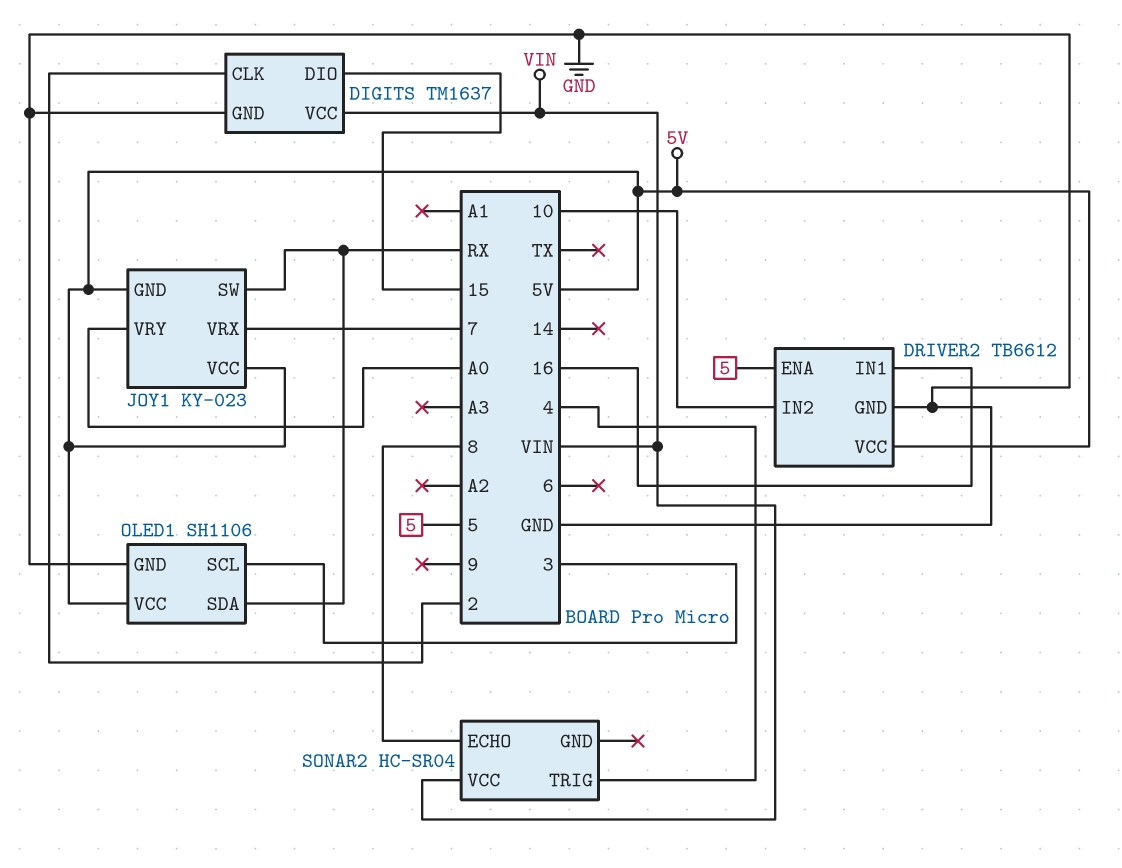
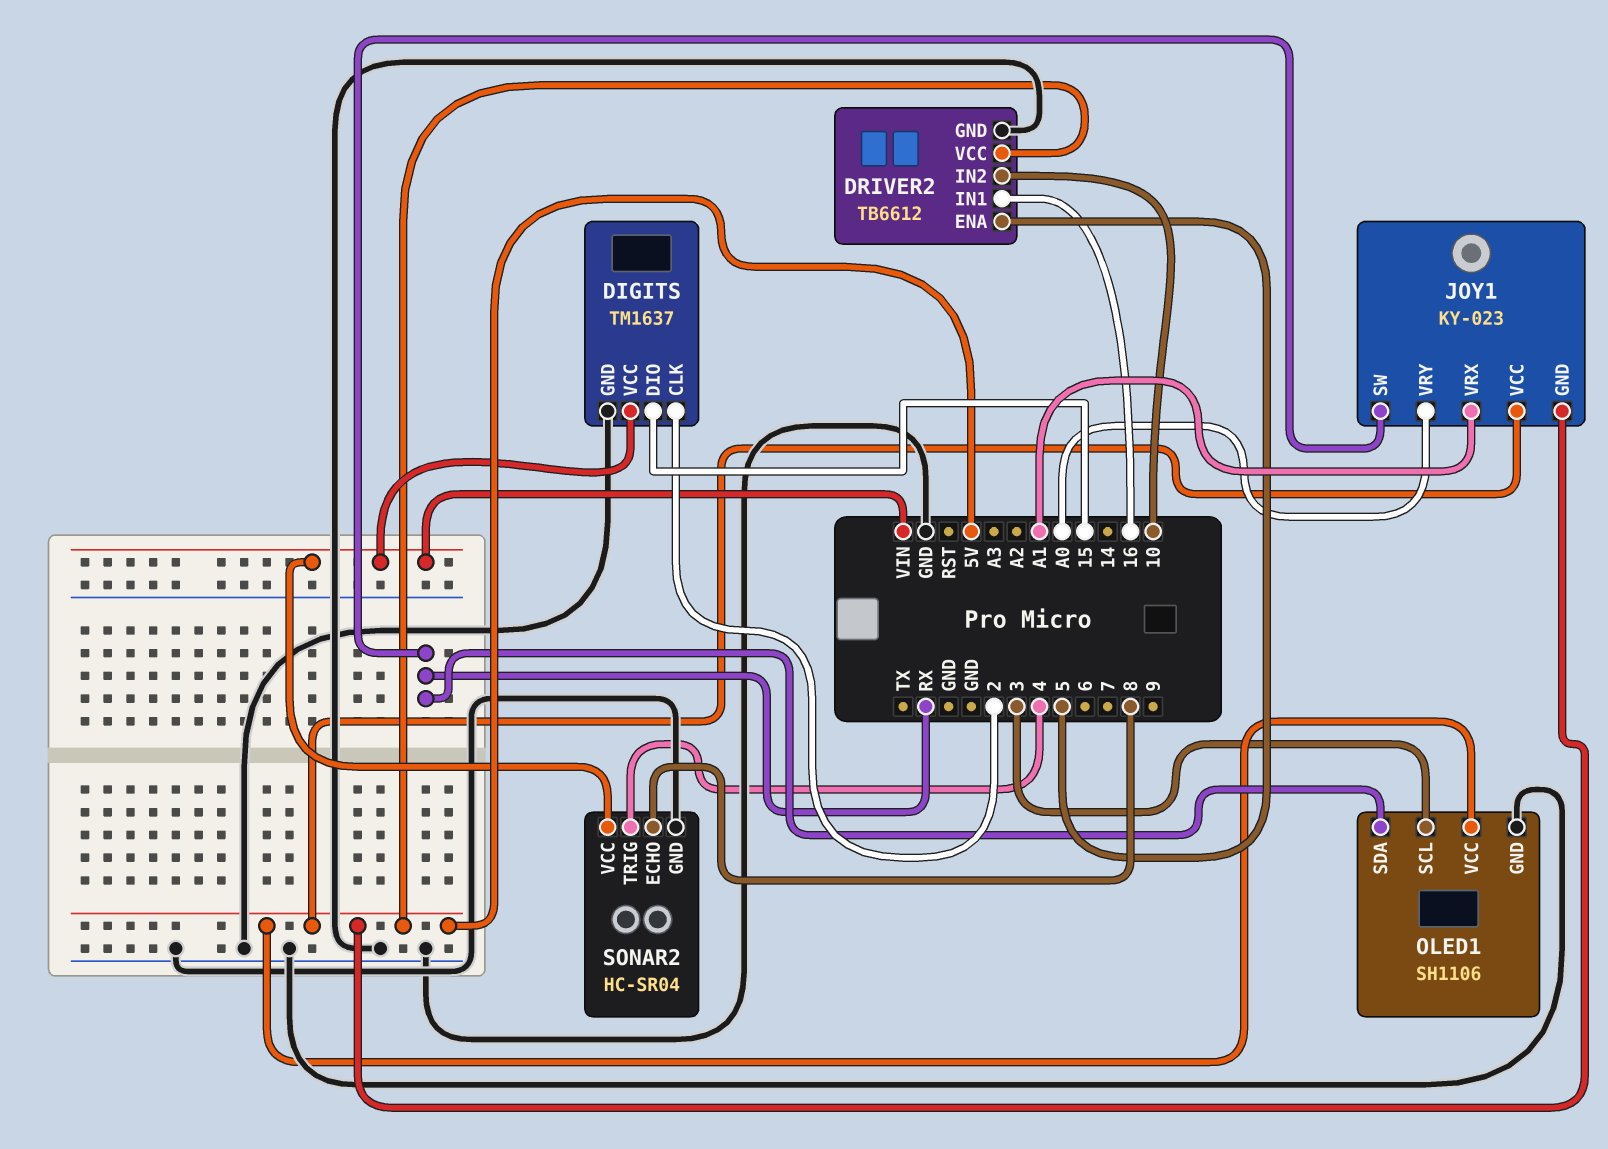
JOY1 pin VRX: 7 -> A1
SONAR2 pin GND: none -> GND

